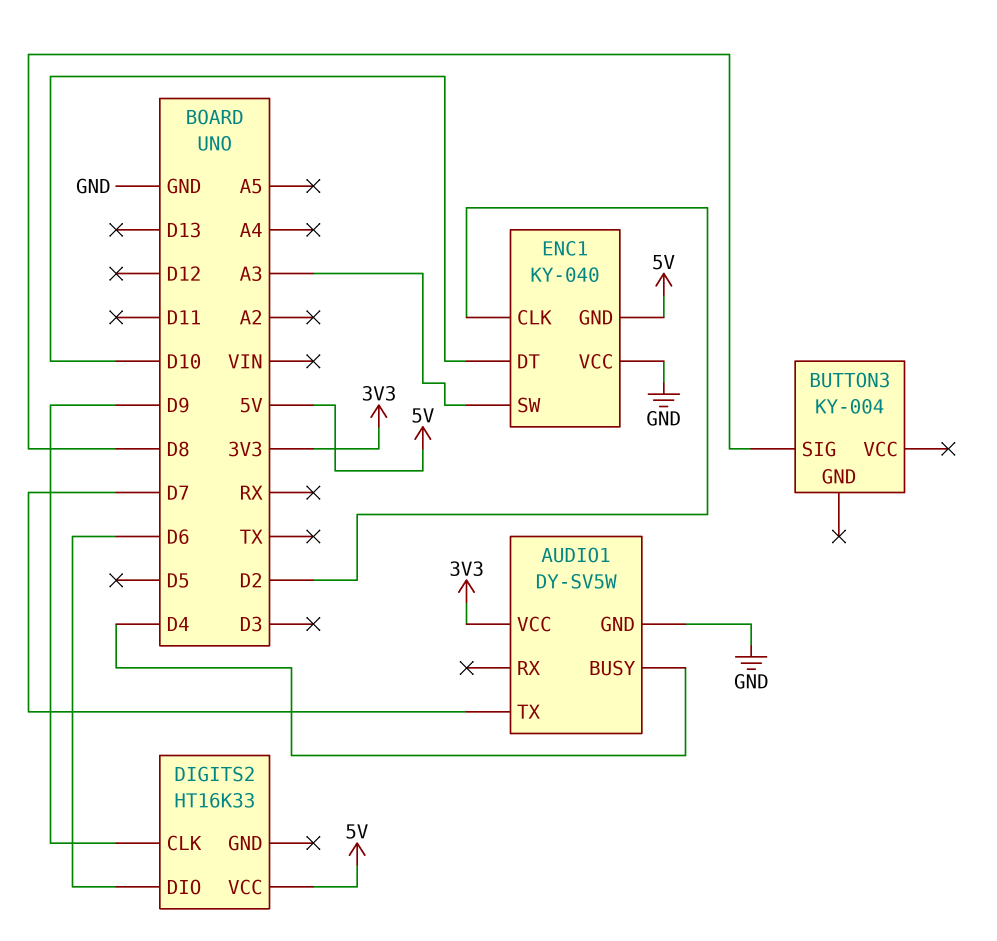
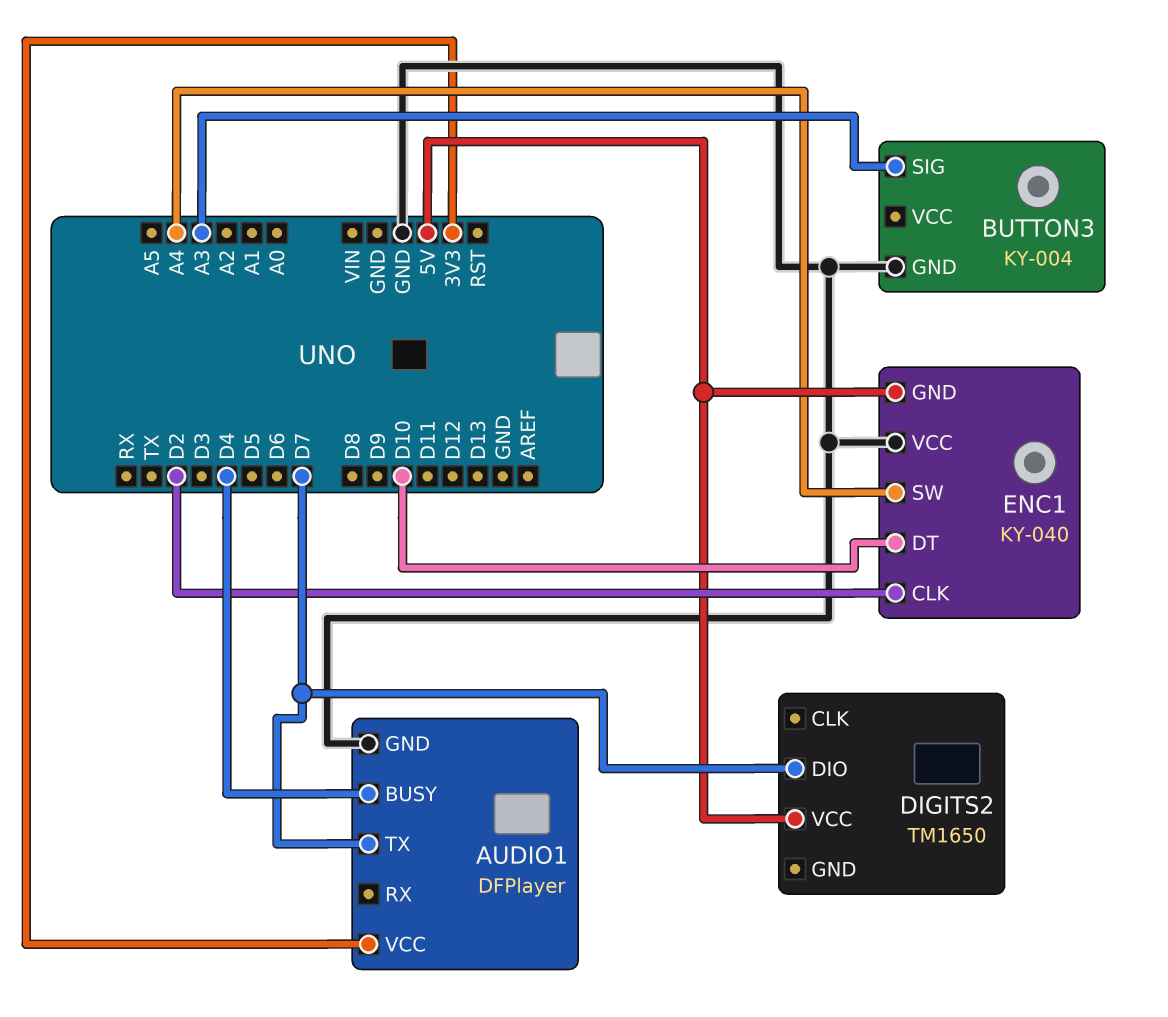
AUDIO1: DY-SV5W -> DFPlayer
BUTTON3 pin GND: none -> GND
BUTTON3 pin SIG: D8 -> A3
DIGITS2: HT16K33 -> TM1650
DIGITS2 pin CLK: D9 -> none
DIGITS2 pin DIO: D6 -> D7
ENC1 pin SW: A3 -> A4

